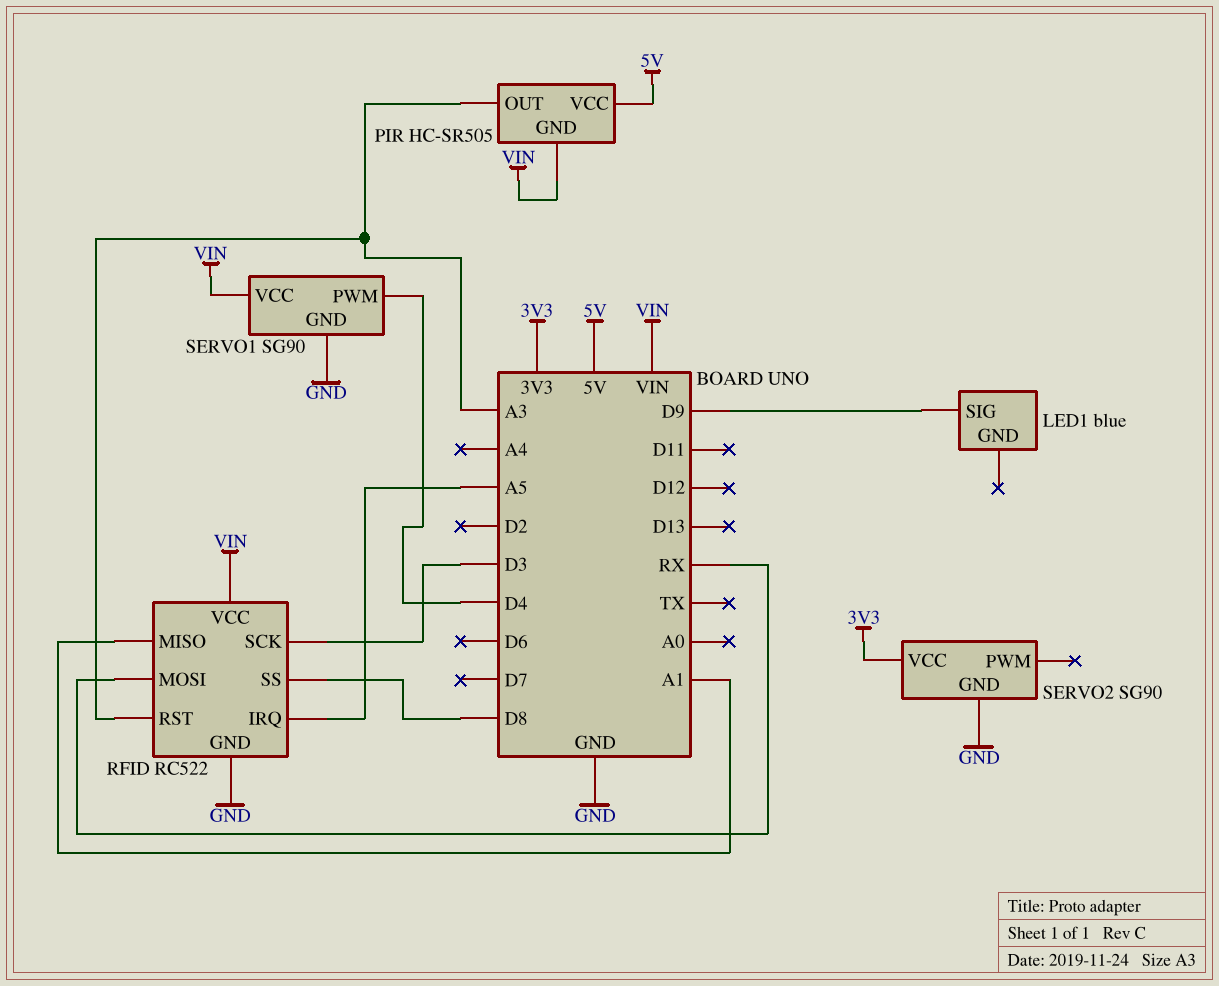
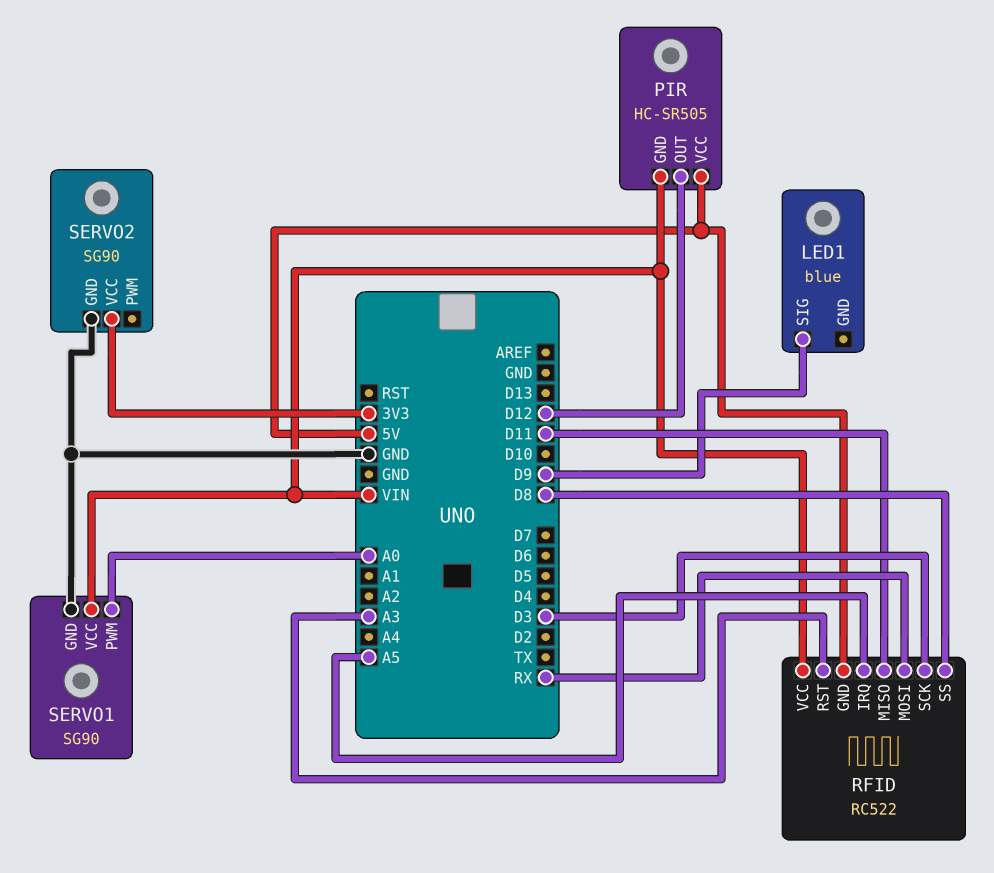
PIR pin OUT: A3 -> D12
RFID pin GND: GND -> 5V
RFID pin MISO: A1 -> D11
SERVO1 pin PWM: D4 -> A0

